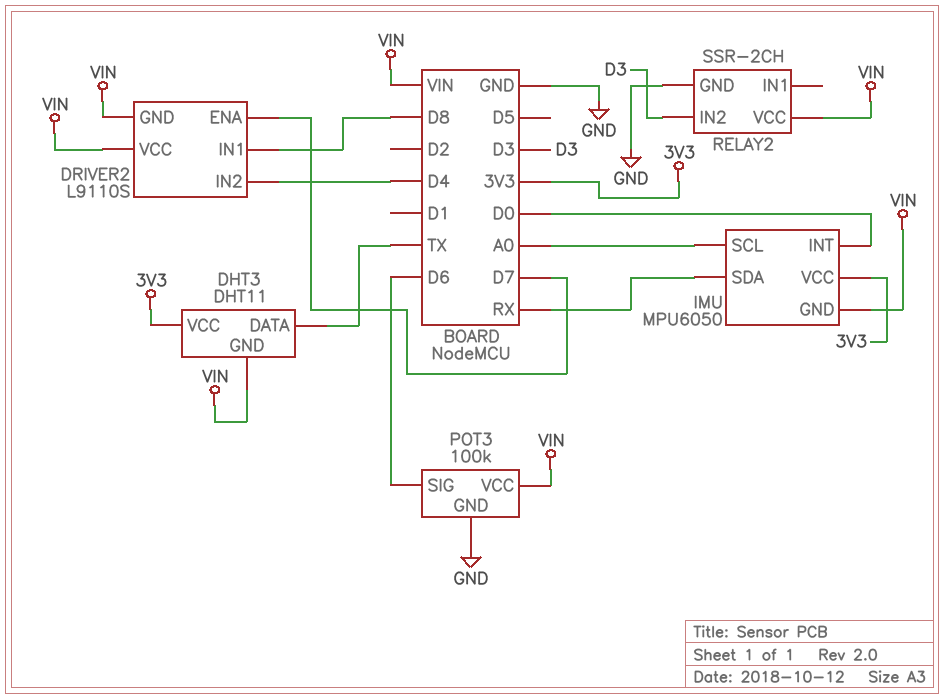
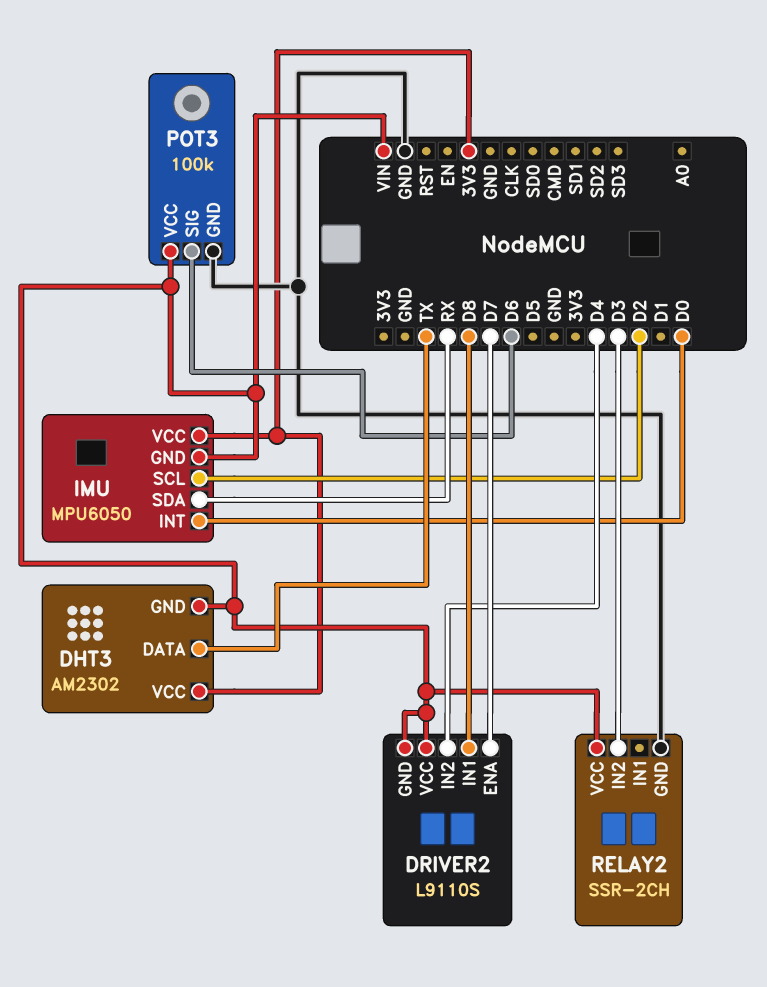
DHT3: DHT11 -> AM2302
IMU pin SCL: A0 -> D2

